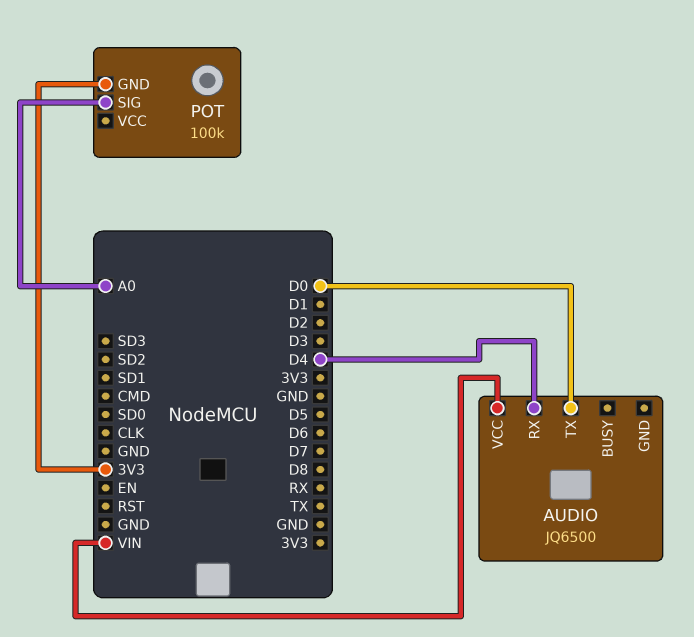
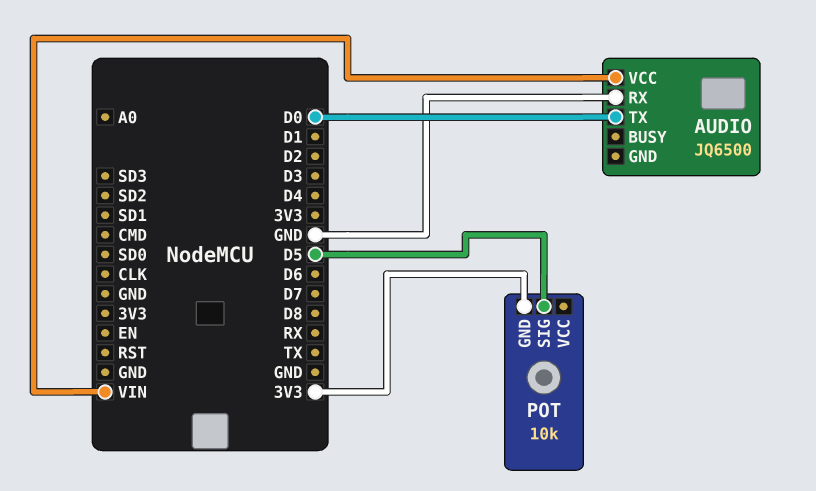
AUDIO pin RX: D4 -> GND
POT: 100k -> 10k
POT pin SIG: A0 -> D5

